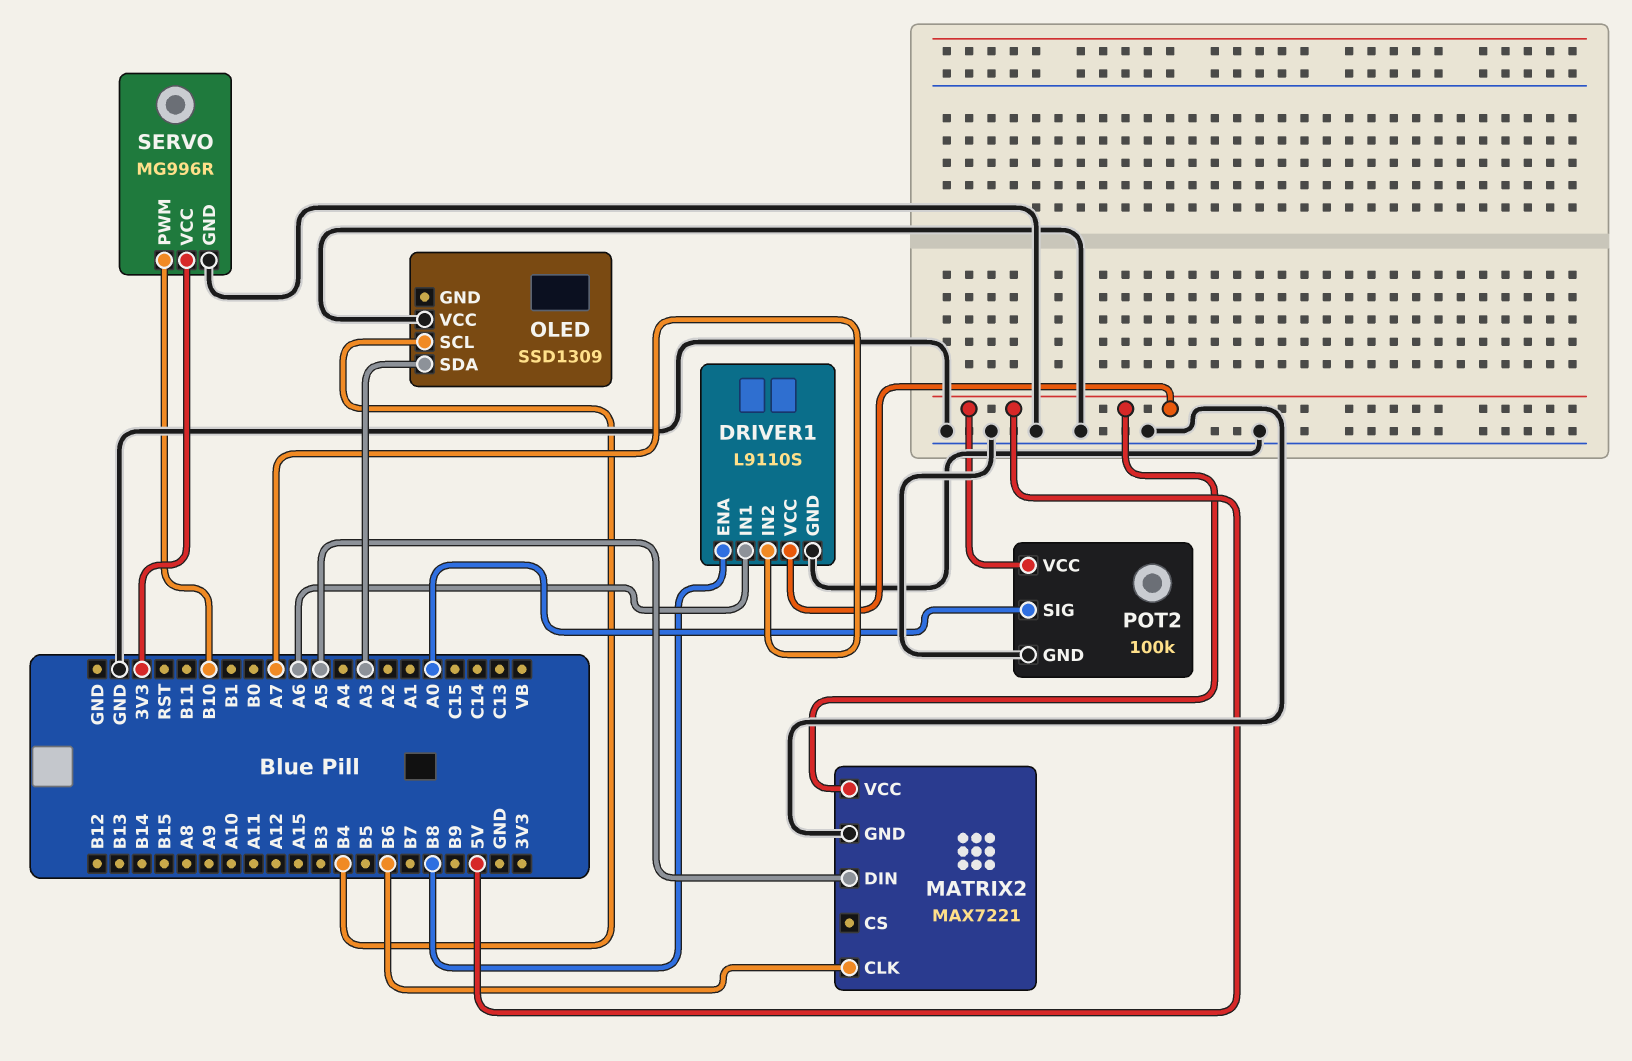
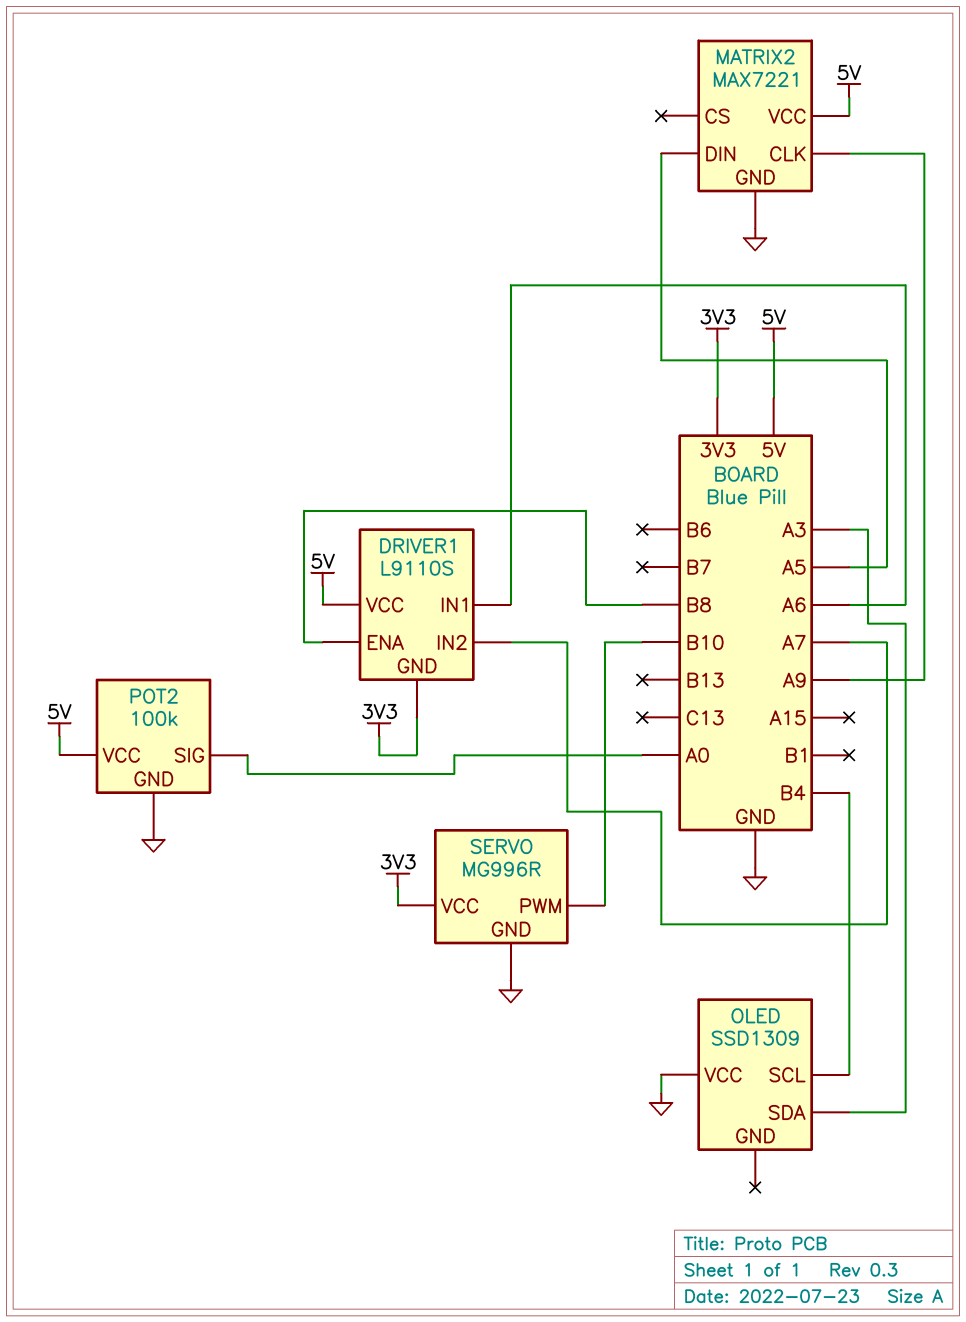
DRIVER1 pin GND: GND -> 3V3
MATRIX2 pin CLK: B6 -> A9

